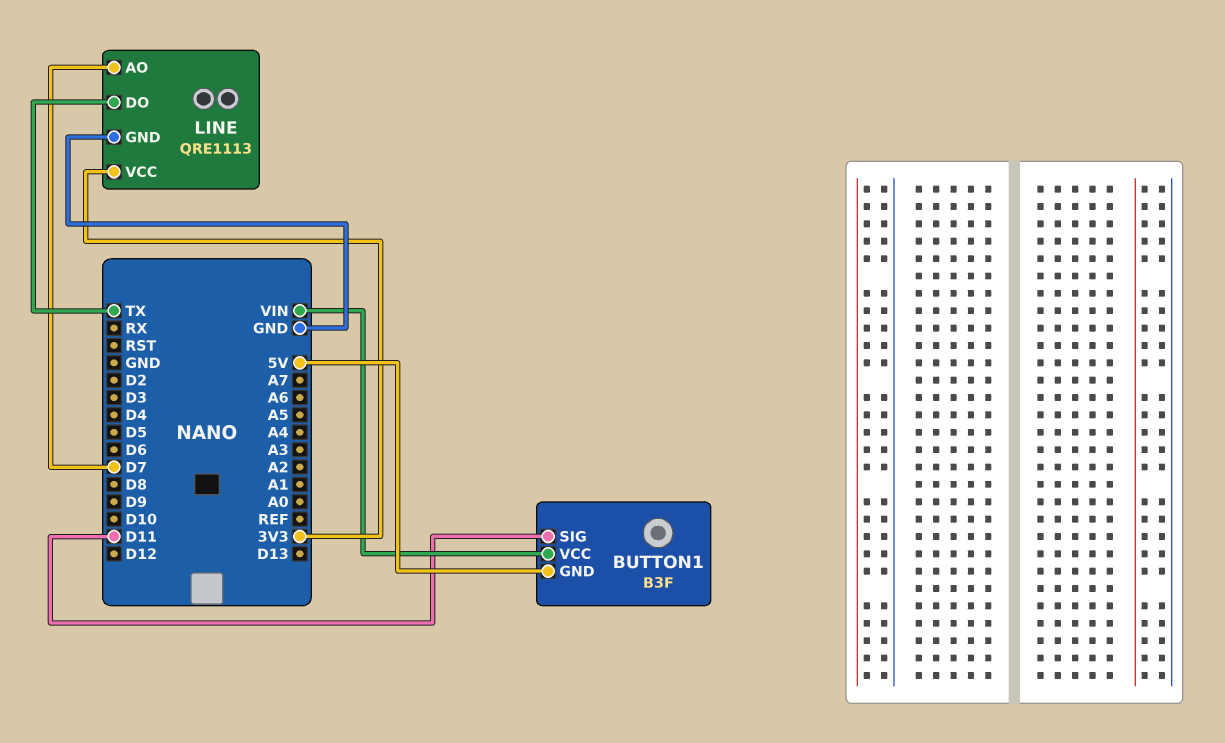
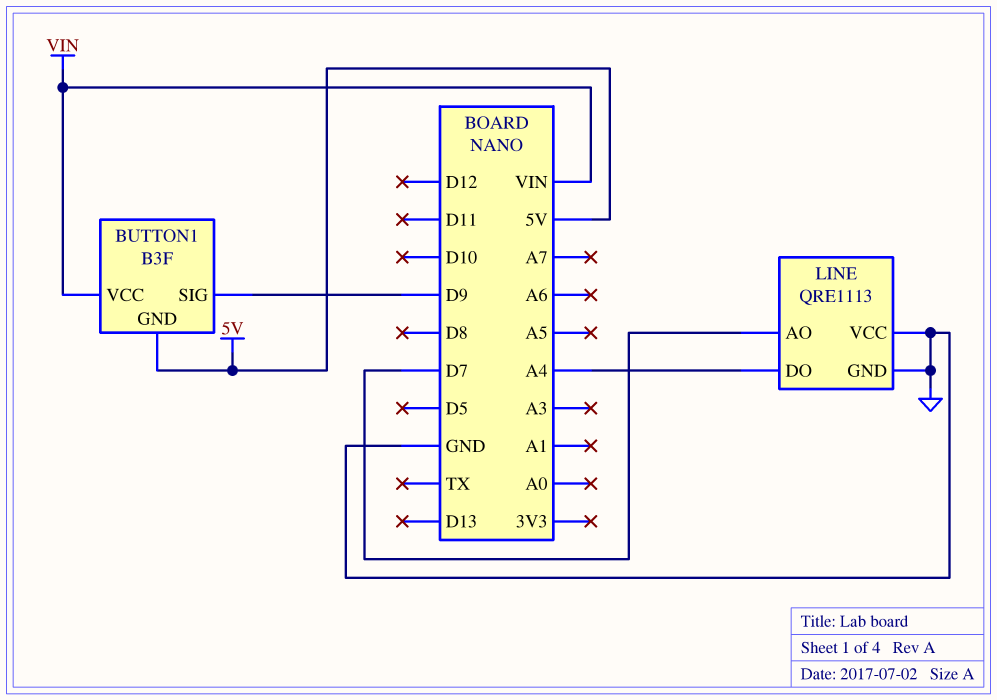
BUTTON1 pin SIG: D11 -> D9
LINE pin DO: TX -> A4
LINE pin VCC: 3V3 -> GND

